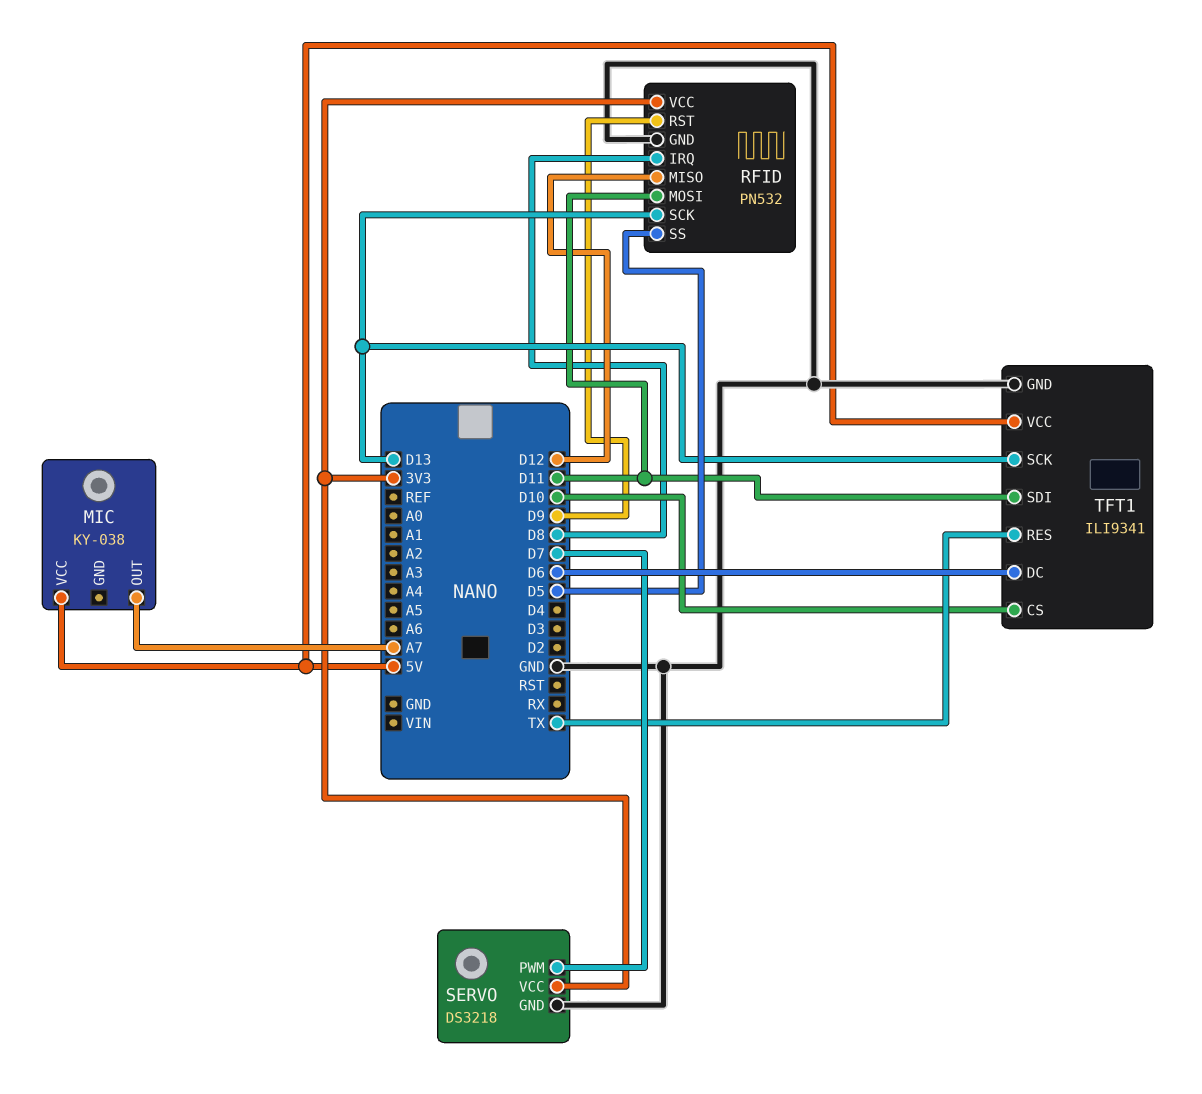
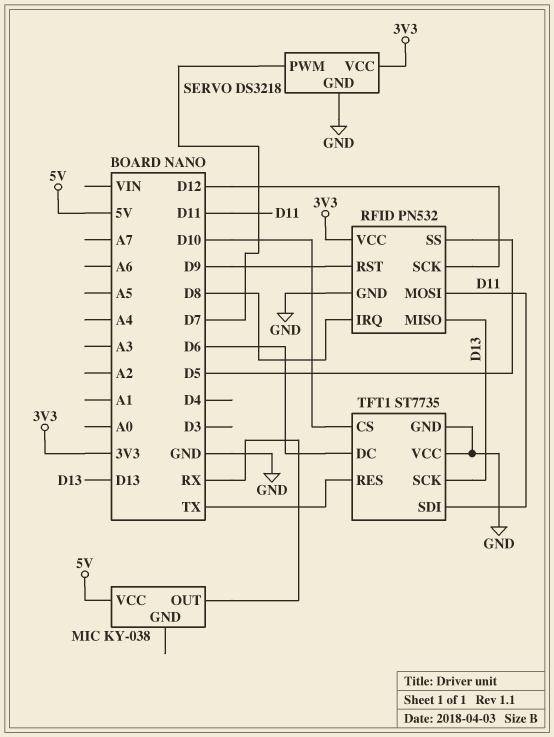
MIC pin OUT: A7 -> RX
RFID pin MISO: D12 -> D13
RFID pin SCK: D13 -> D12
TFT1: ILI9341 -> ST7735
TFT1 pin VCC: 5V -> GND

